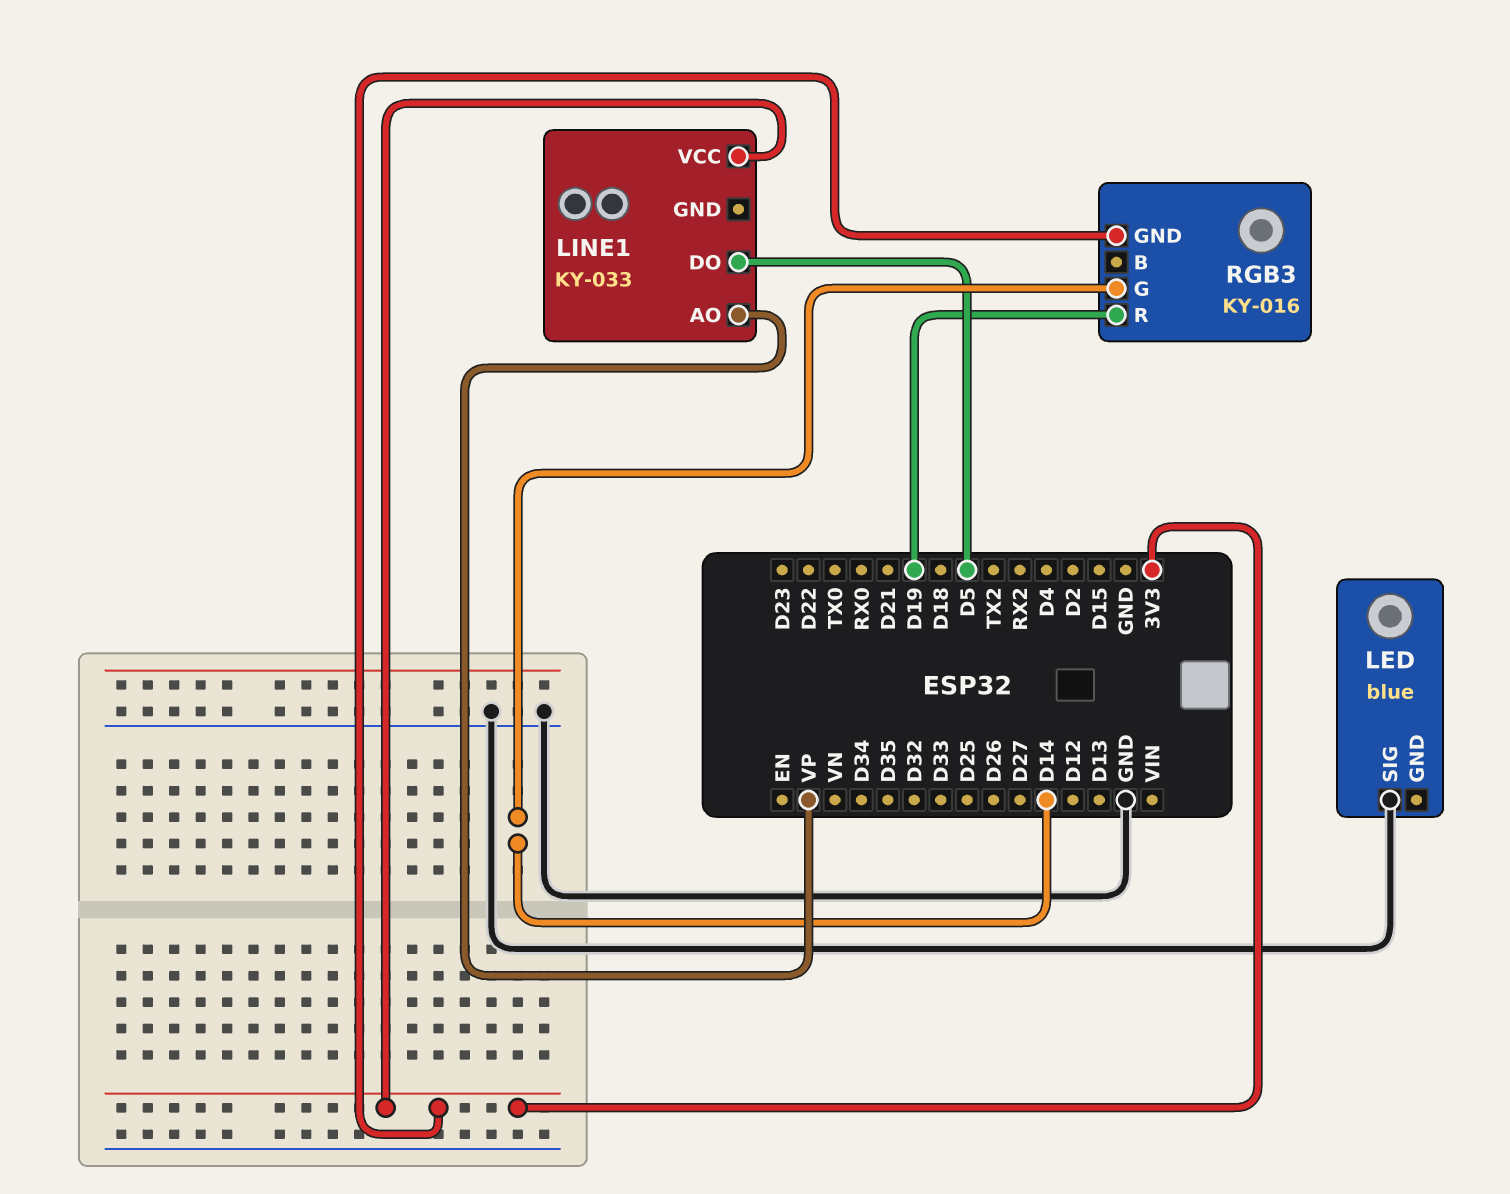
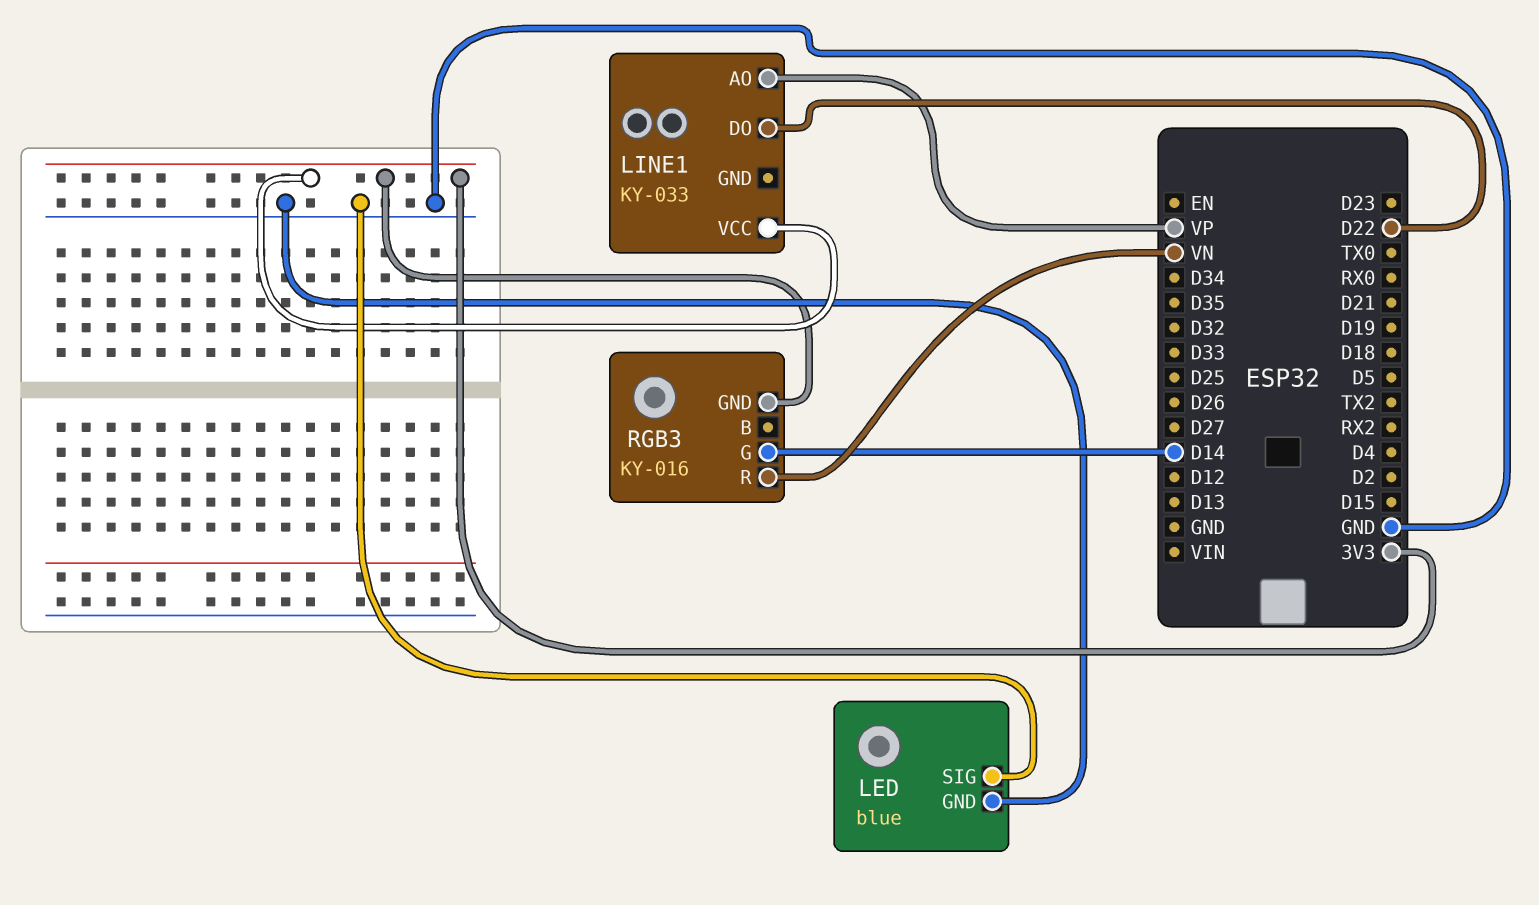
LED pin GND: none -> GND
LINE1 pin DO: D5 -> D22
RGB3 pin R: D19 -> VN

